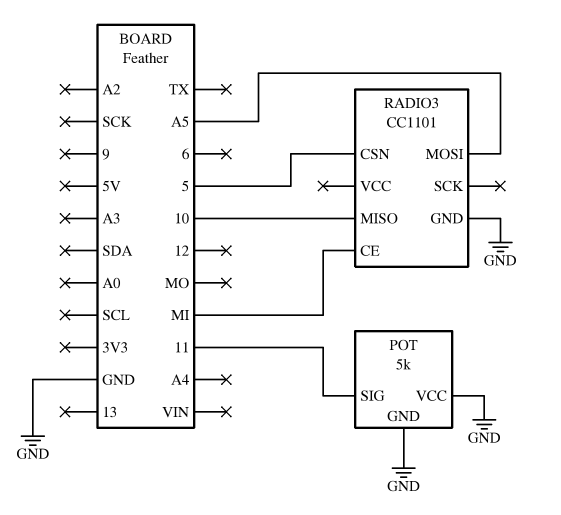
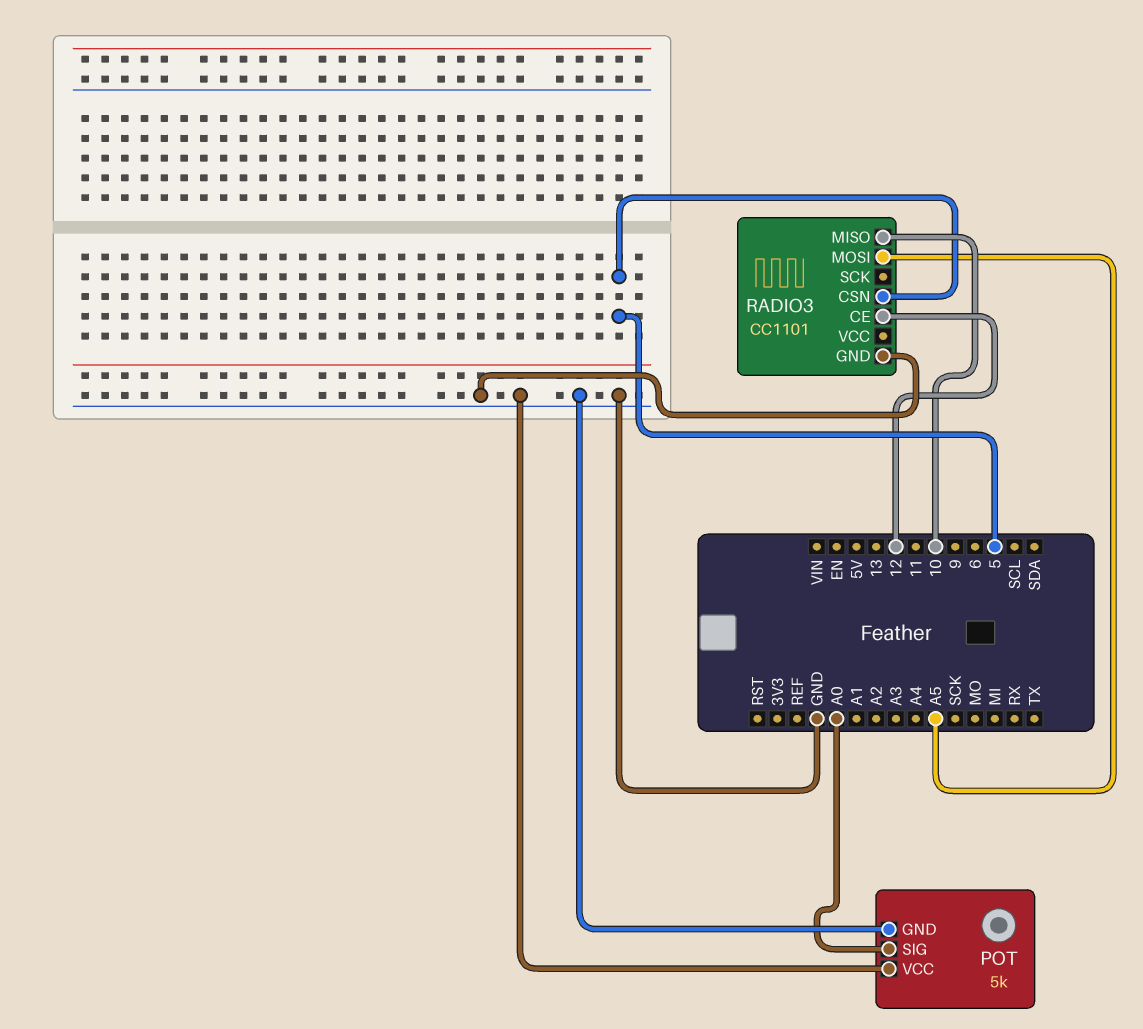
POT pin SIG: 11 -> A0
RADIO3 pin CE: MI -> 12

